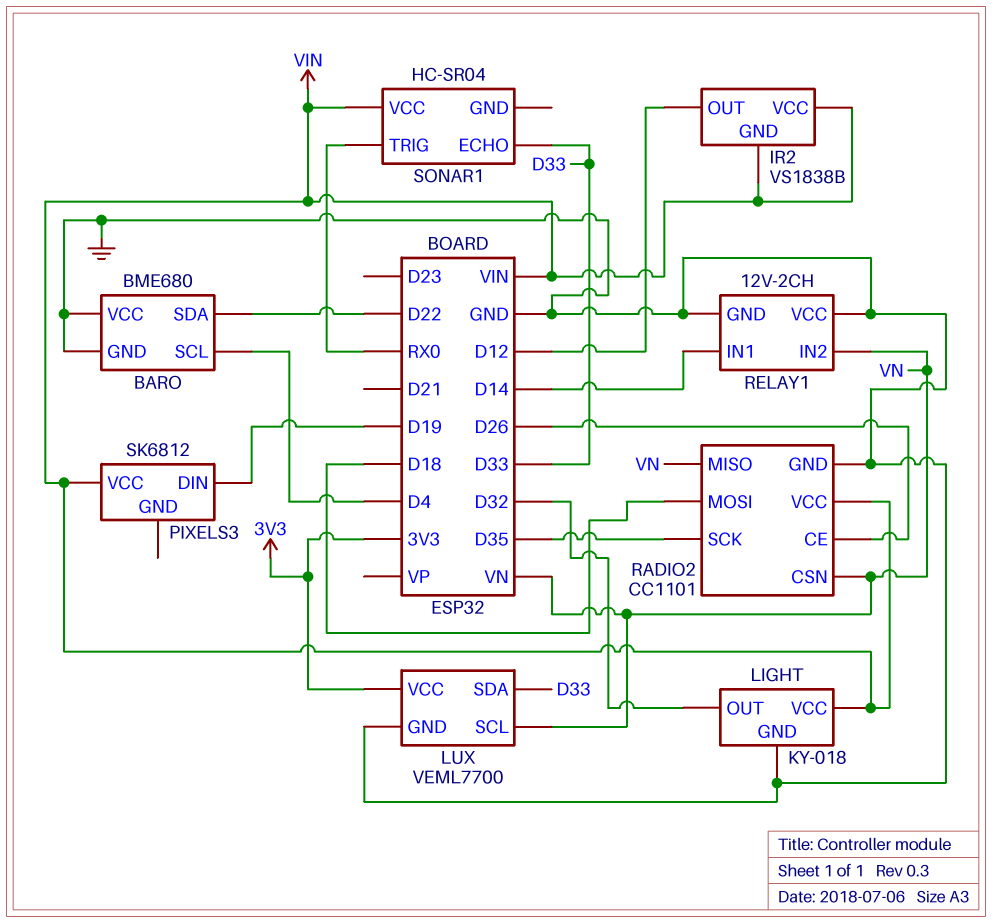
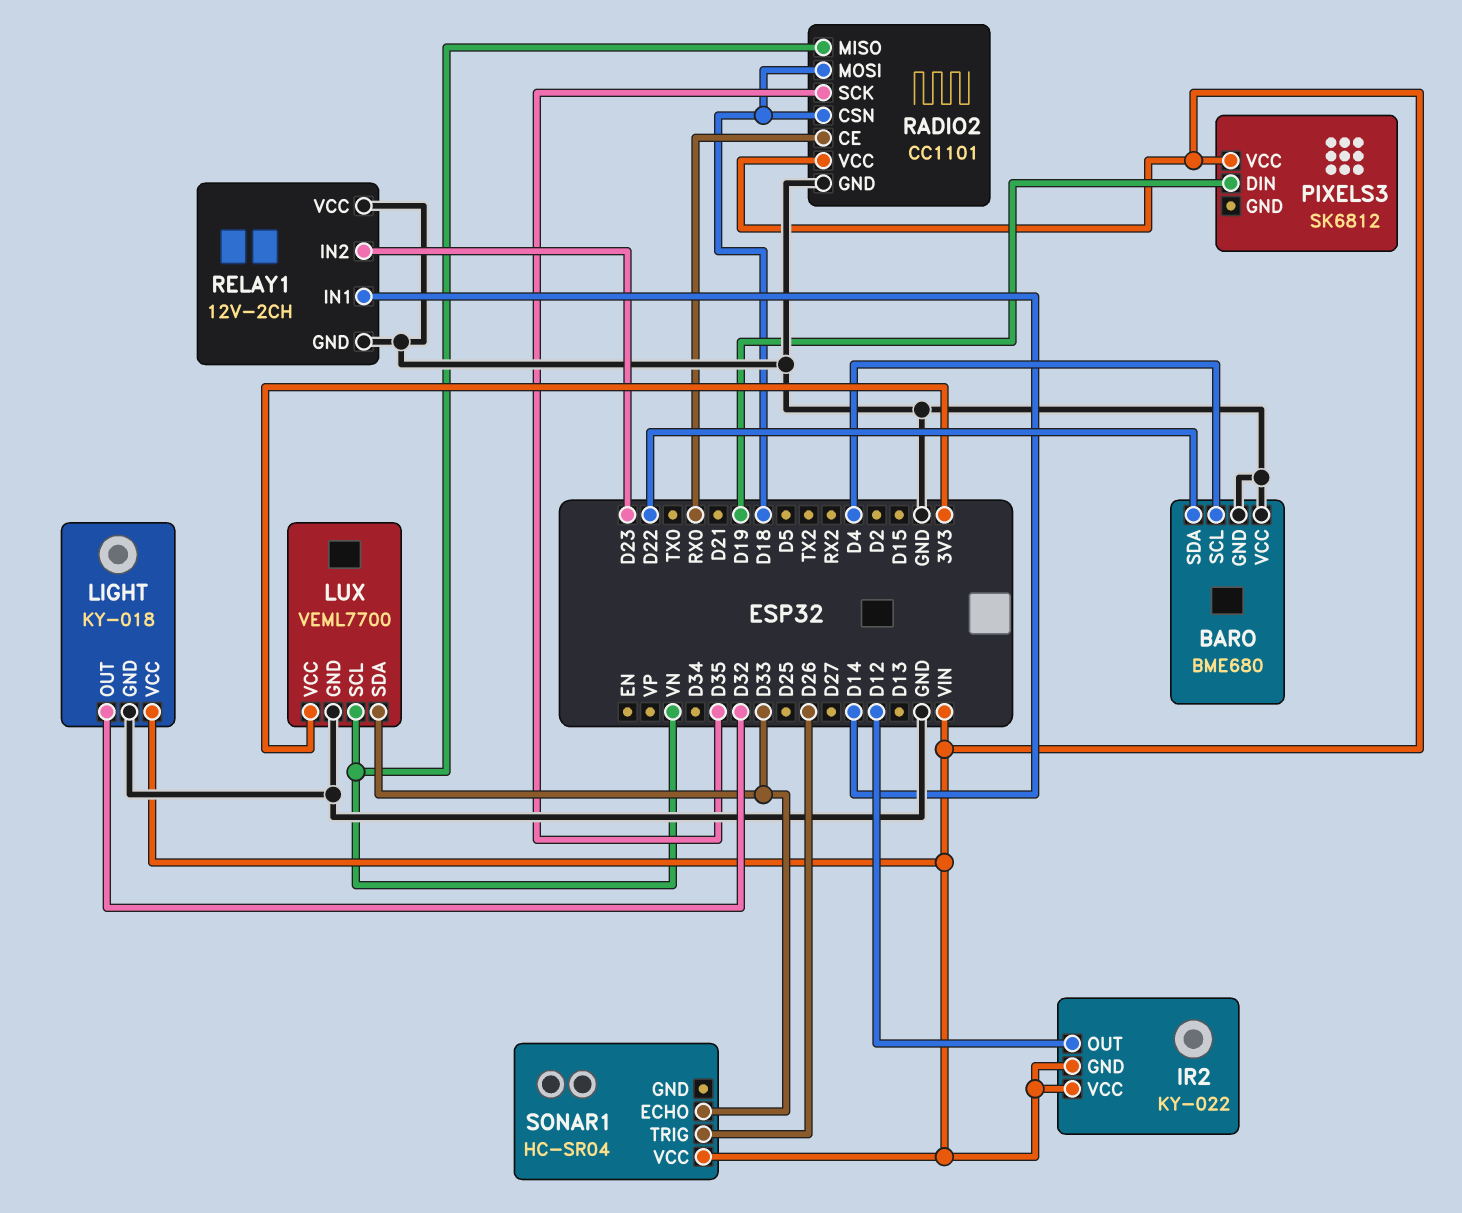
IR2: VS1838B -> KY-022
RADIO2 pin CE: D26 -> RX0
RADIO2 pin CSN: VN -> D18
RELAY1 pin IN2: VN -> D23
SONAR1 pin TRIG: RX0 -> D26

